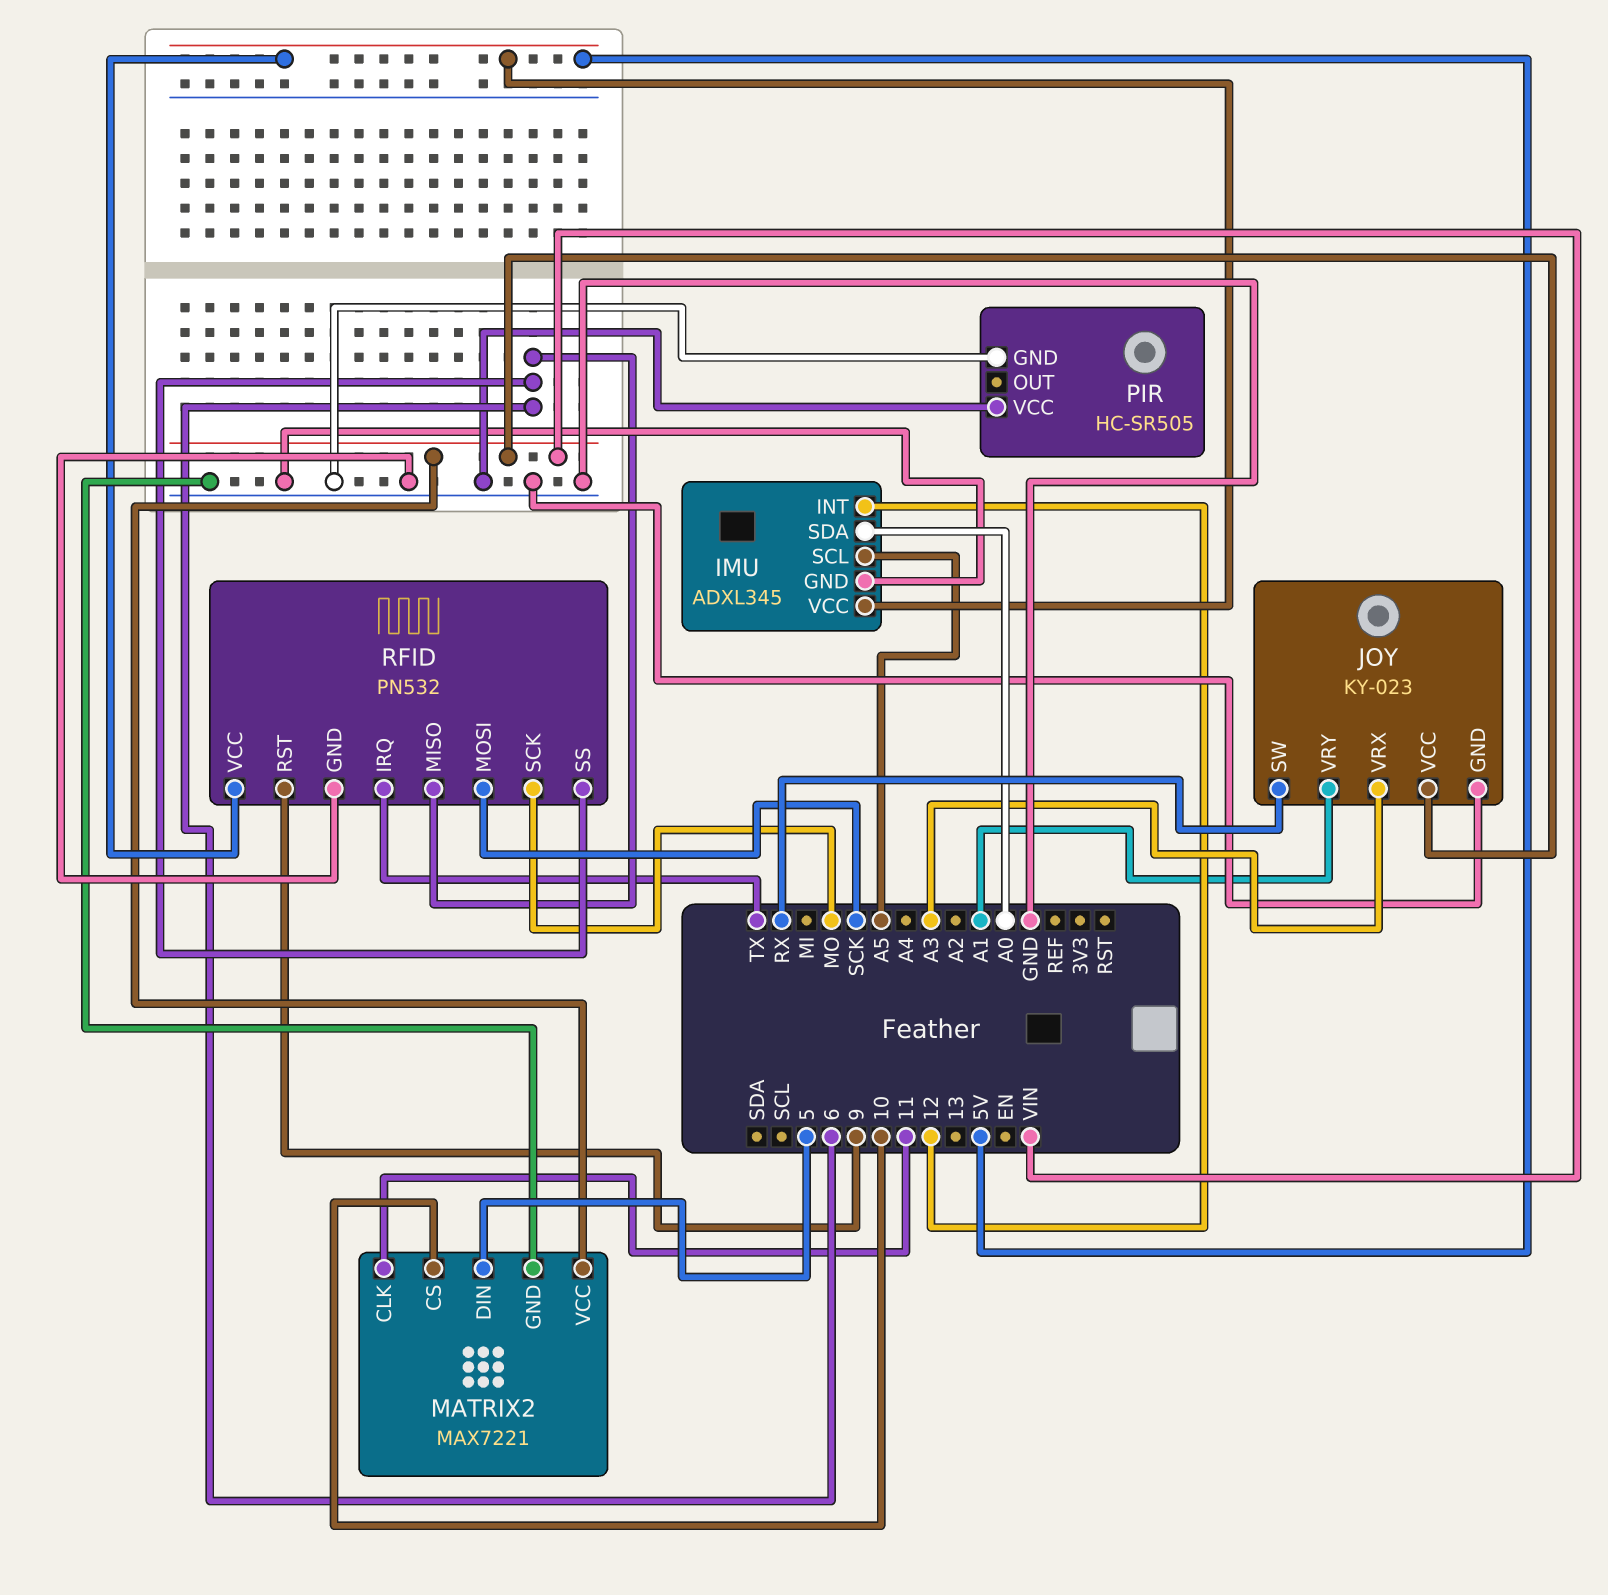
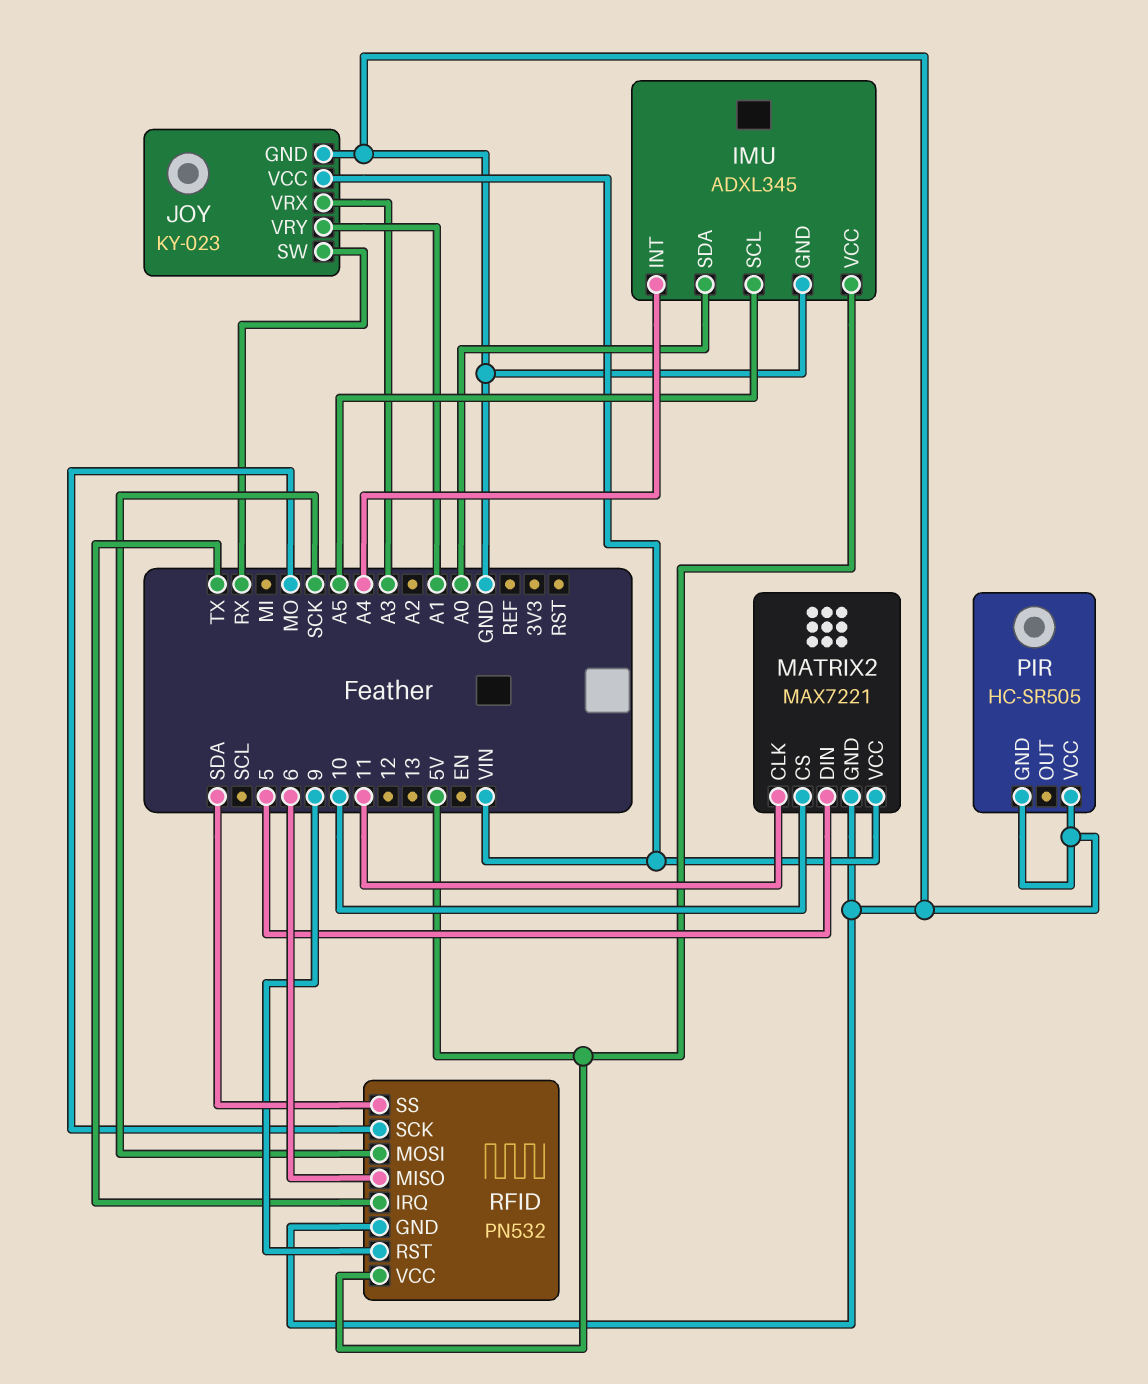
IMU pin INT: 12 -> A4
RFID pin SS: 6 -> SDA

